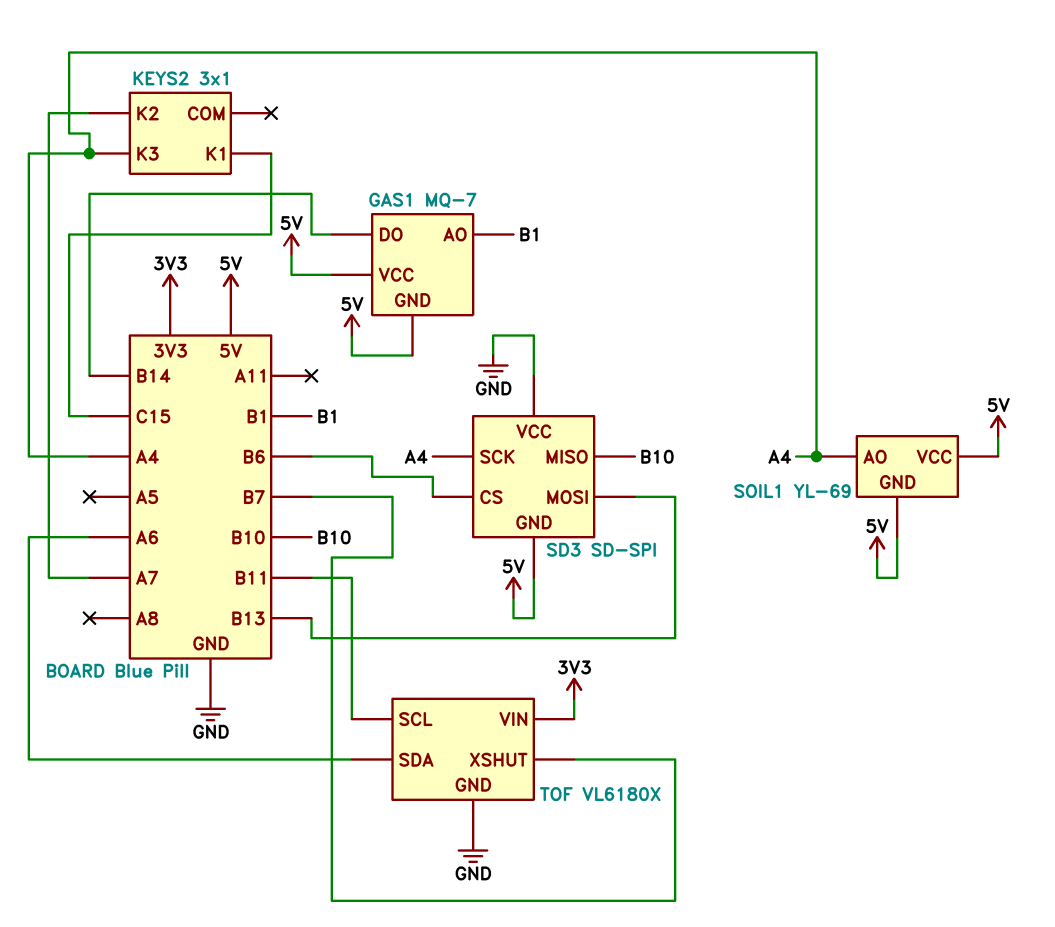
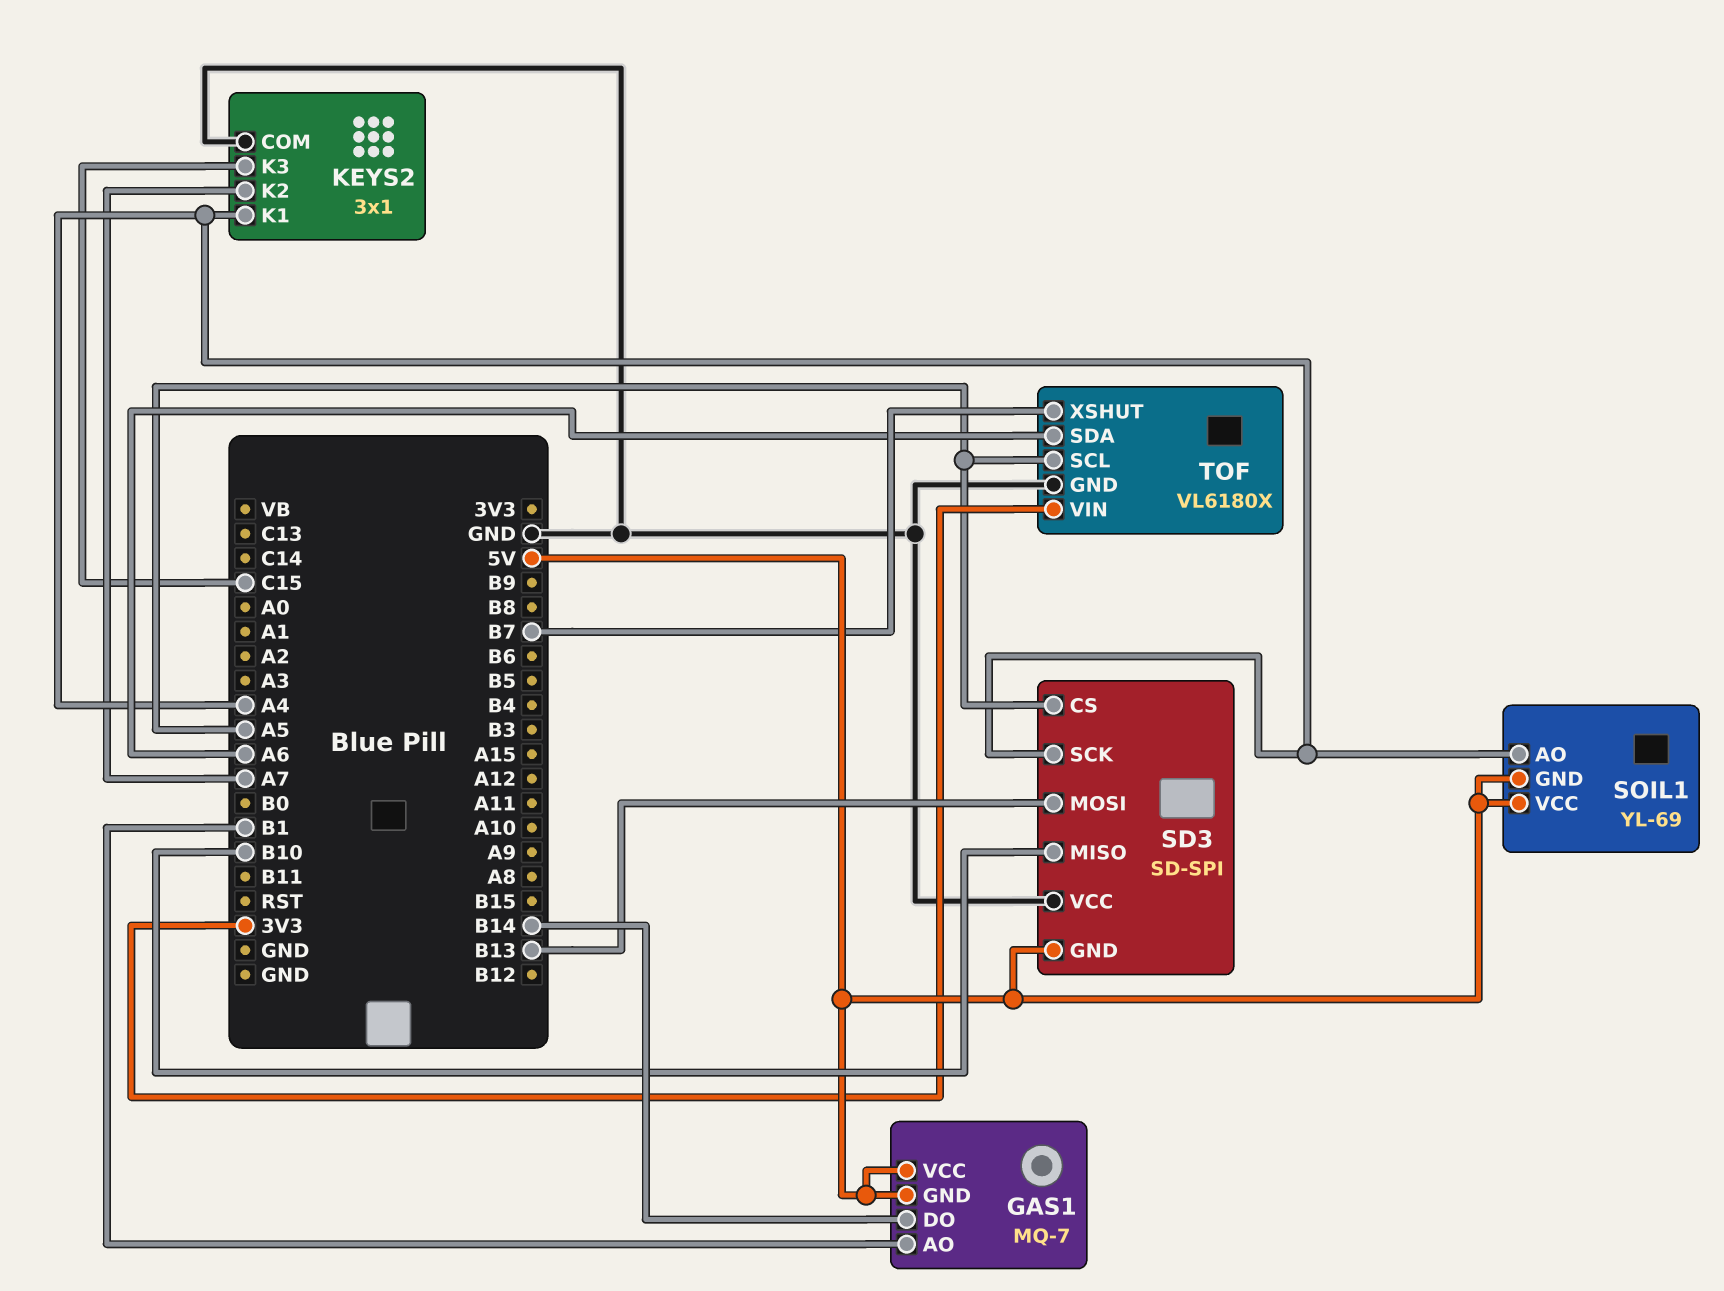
KEYS2 pin COM: none -> GND
KEYS2 pin K1: C15 -> A4
KEYS2 pin K3: A4 -> C15
SD3 pin CS: B6 -> A5
TOF pin SCL: B11 -> A5

